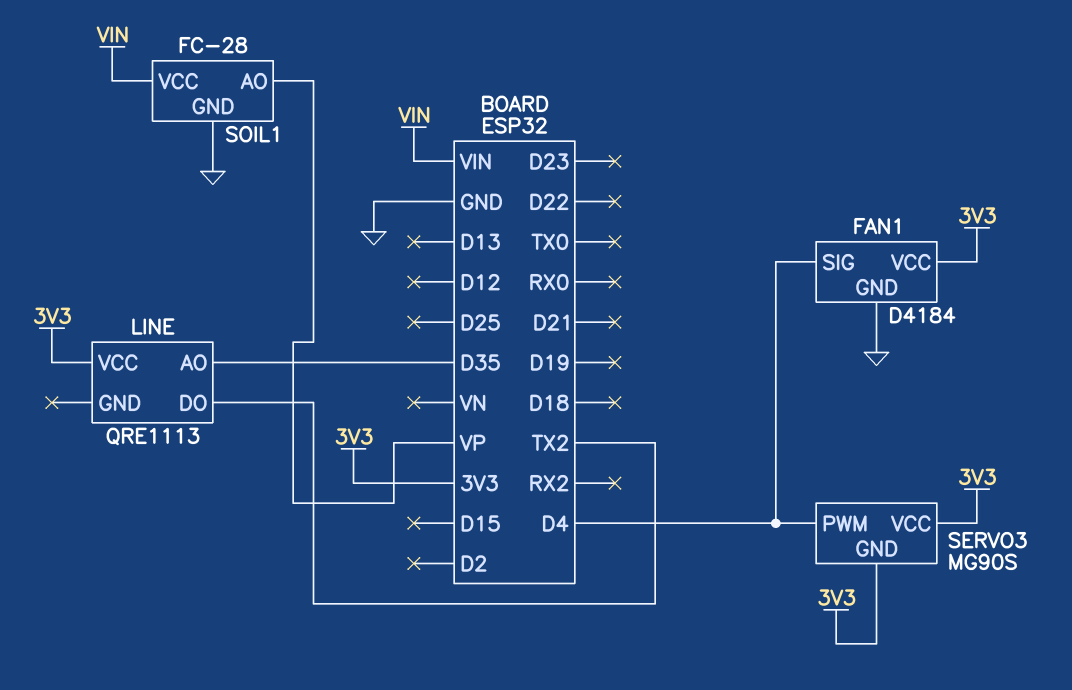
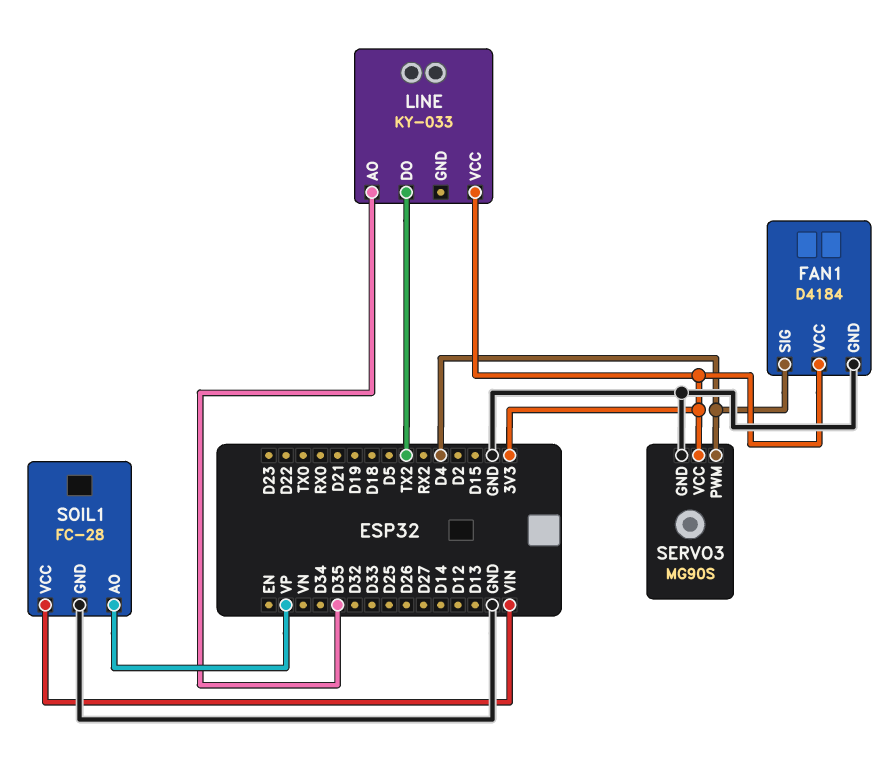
LINE: QRE1113 -> KY-033
SERVO3 pin GND: 3V3 -> GND

